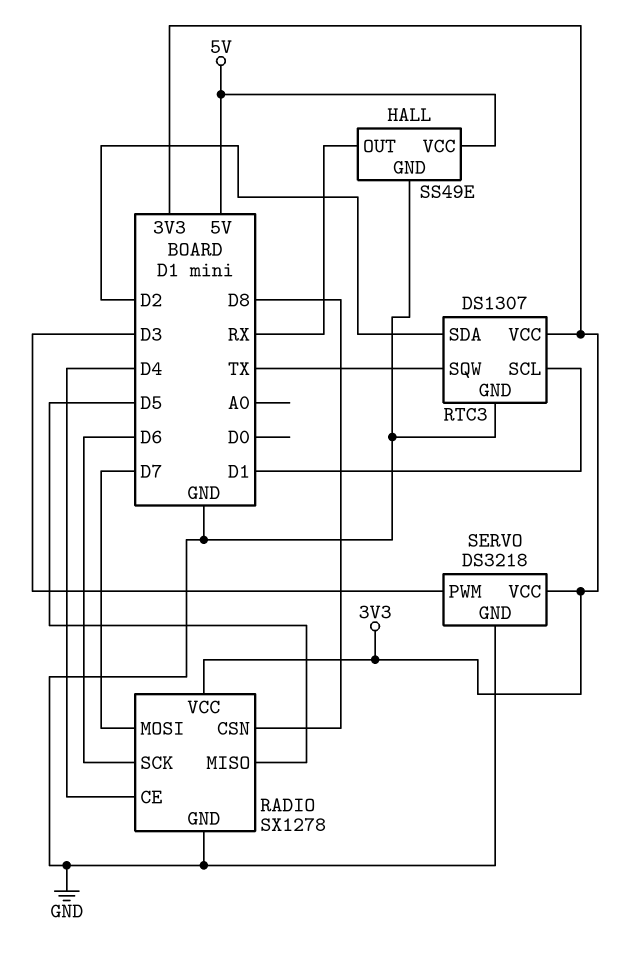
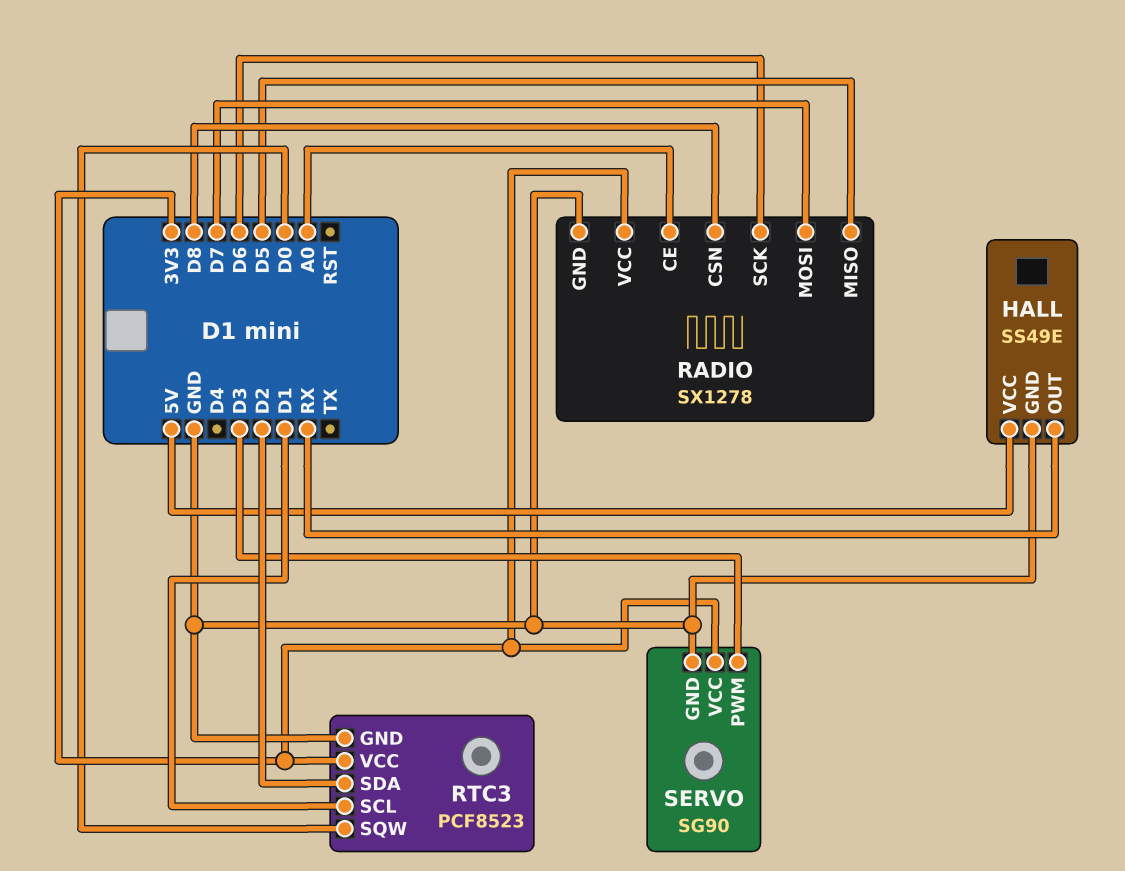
RADIO pin CE: D4 -> A0
RTC3: DS1307 -> PCF8523
RTC3 pin SQW: TX -> D0
SERVO: DS3218 -> SG90

